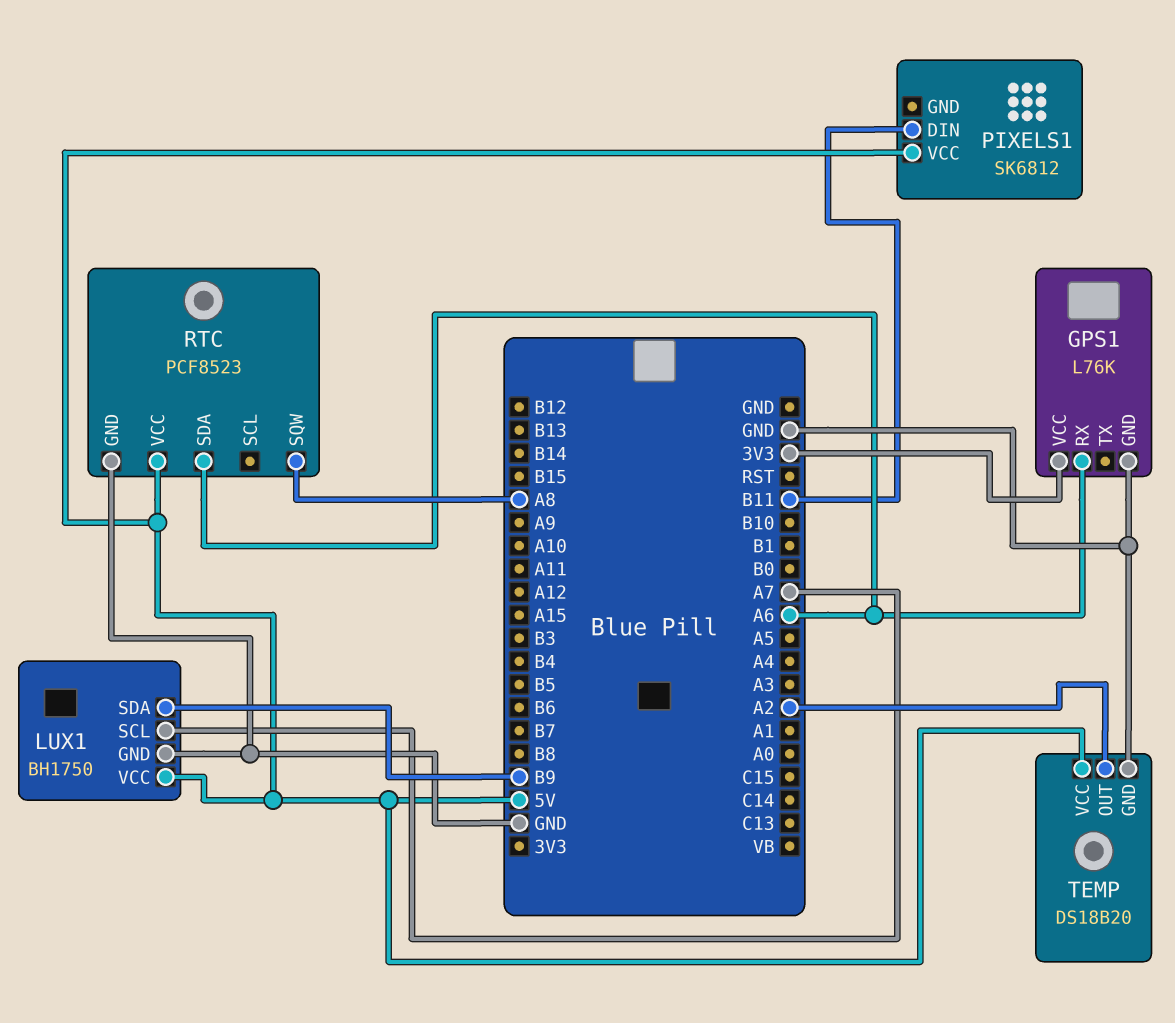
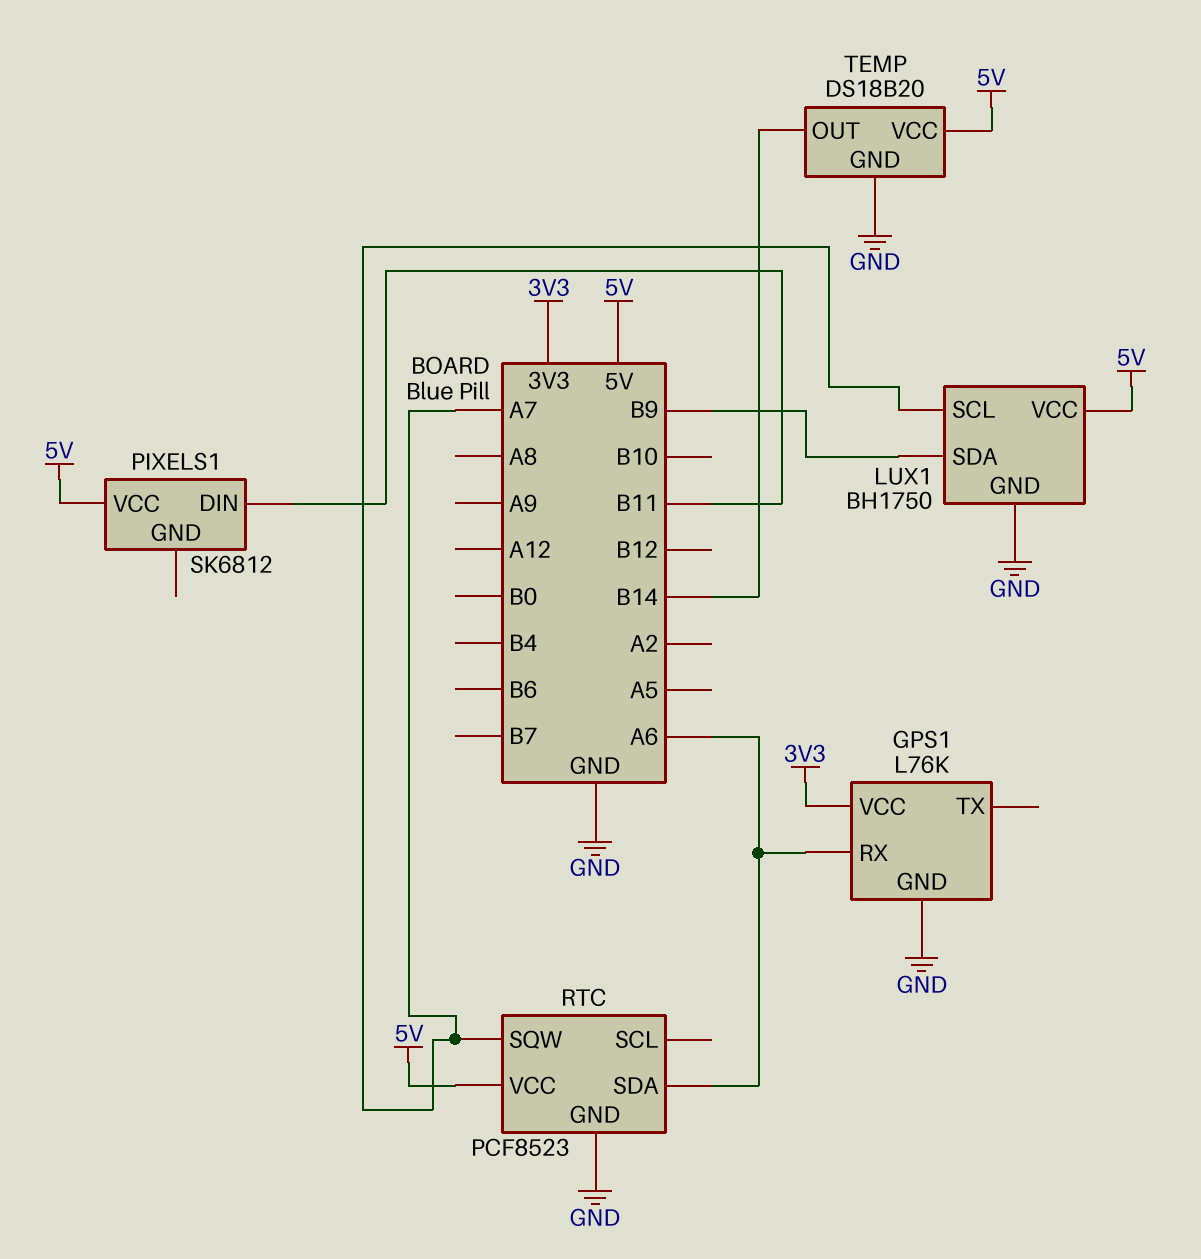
RTC pin SQW: A8 -> A7
TEMP pin OUT: A2 -> B14

